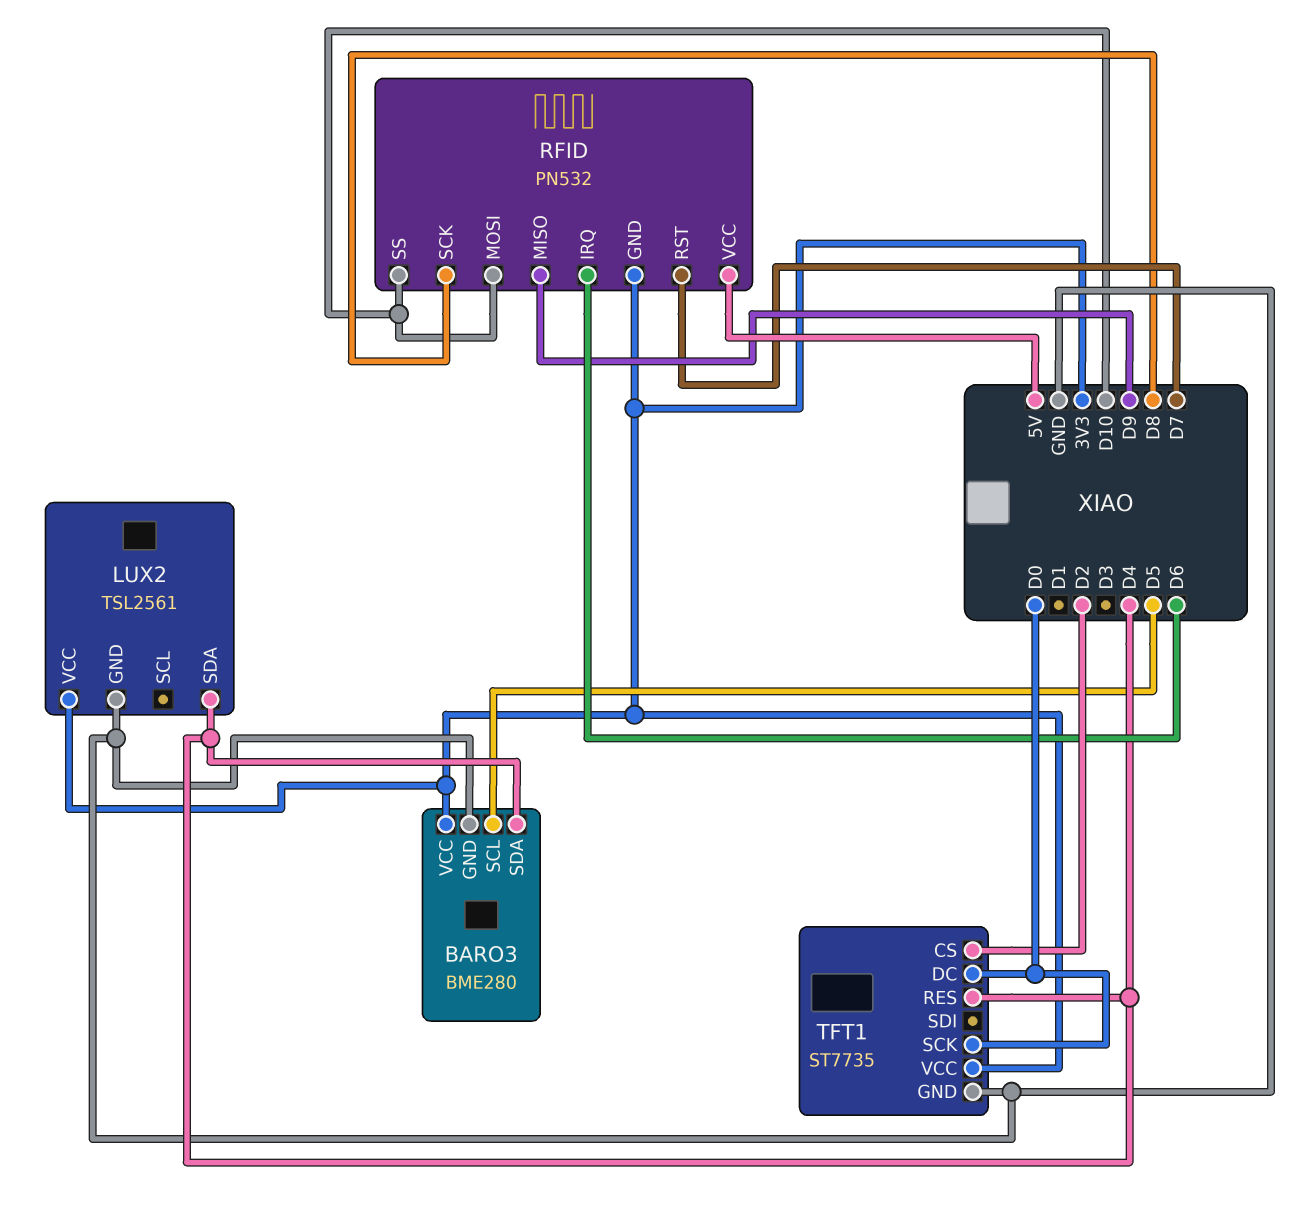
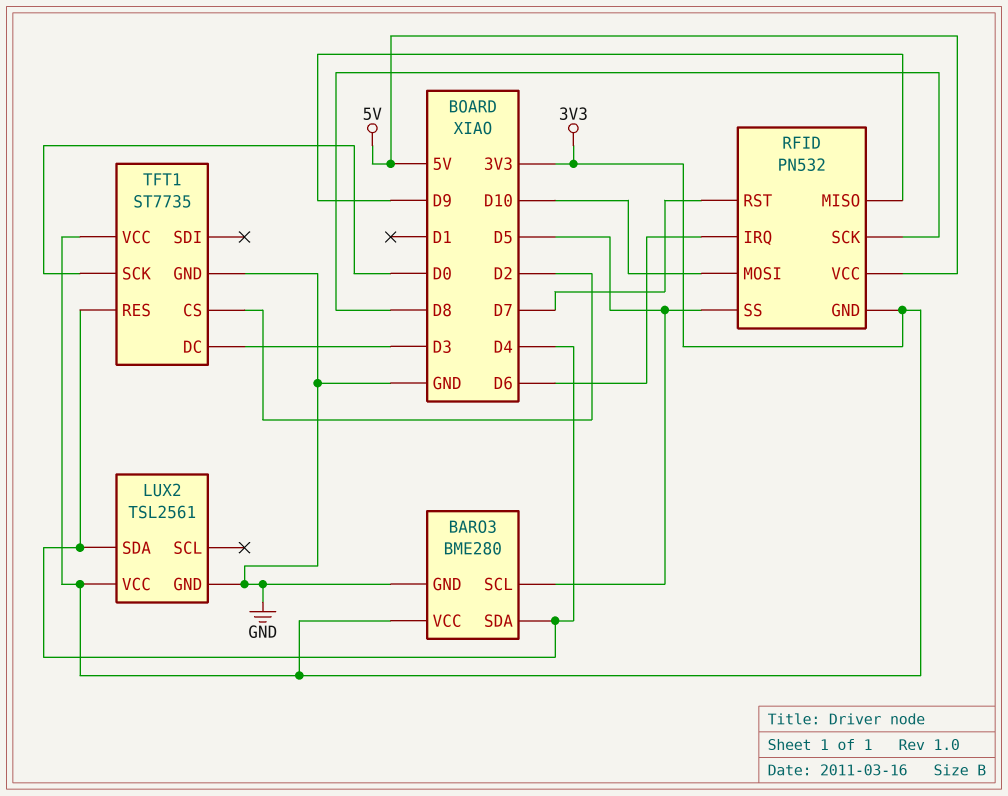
RFID pin SS: D10 -> D5
TFT1 pin DC: D0 -> D3

